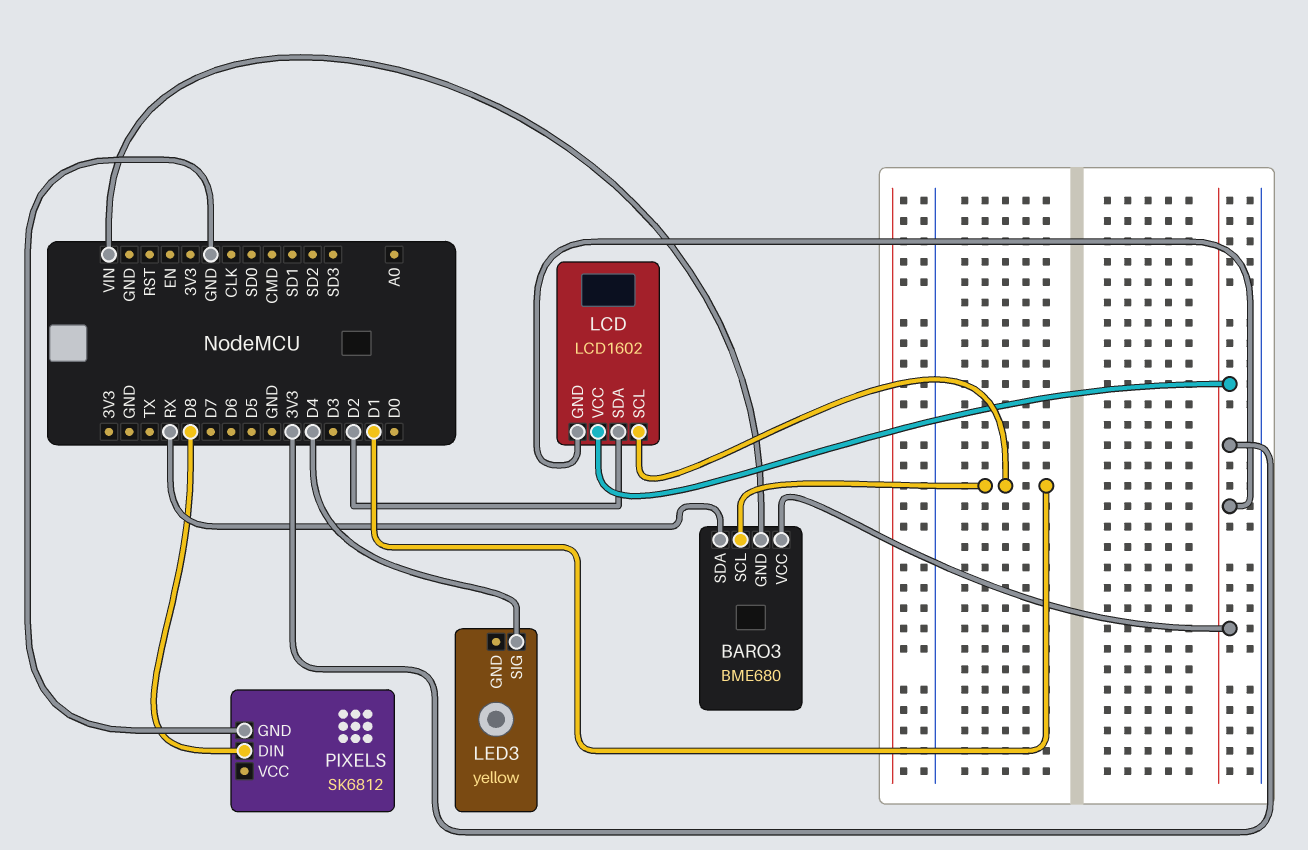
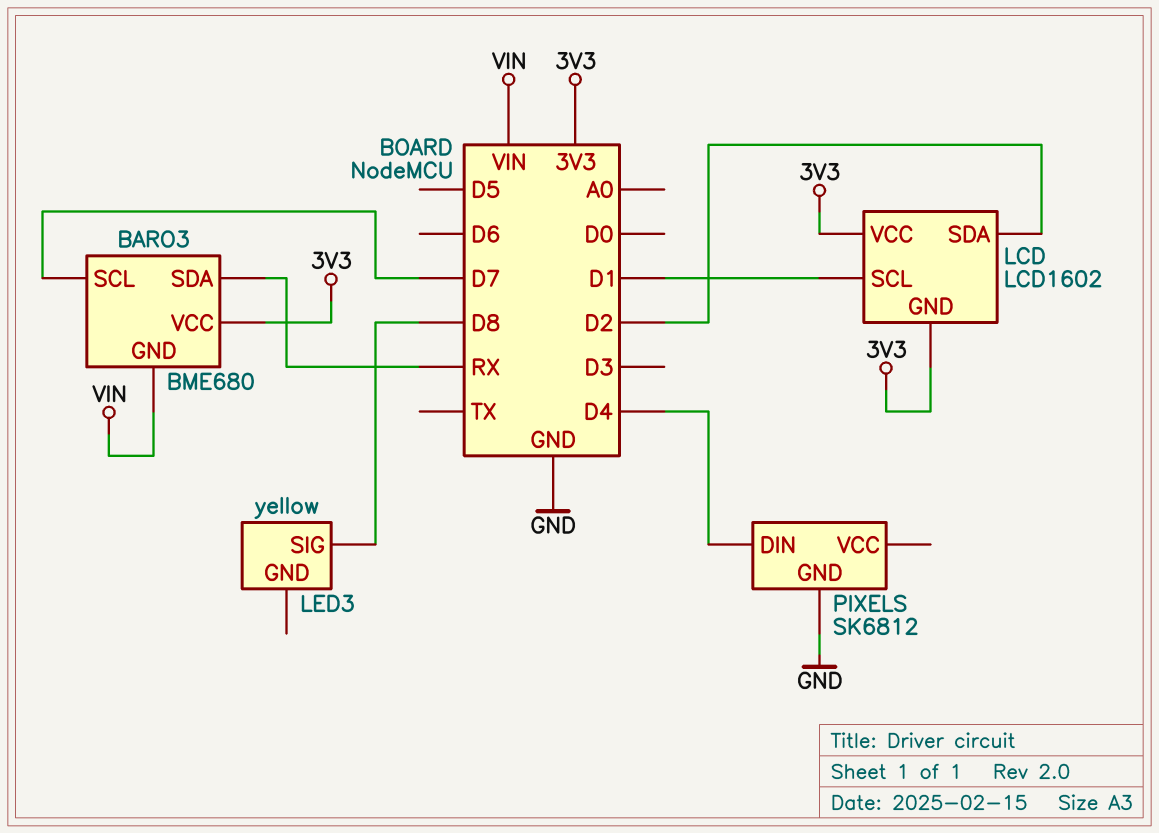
BARO3 pin SCL: D1 -> D7
LED3 pin SIG: D4 -> D8
PIXELS pin DIN: D8 -> D4

